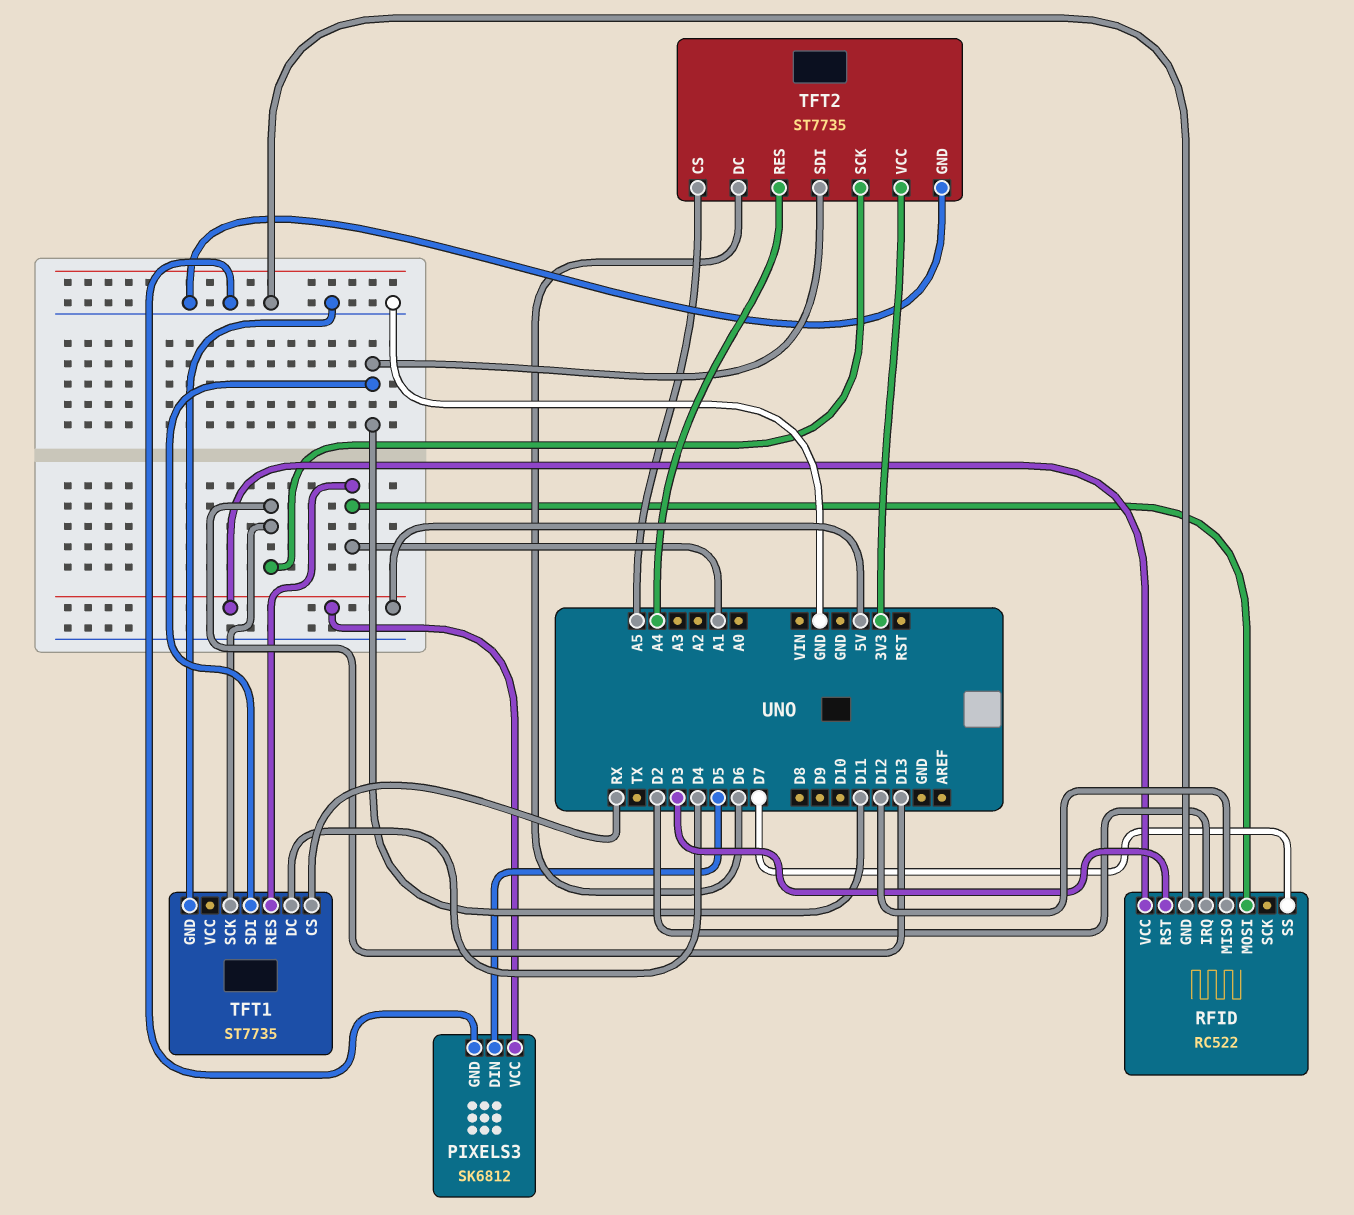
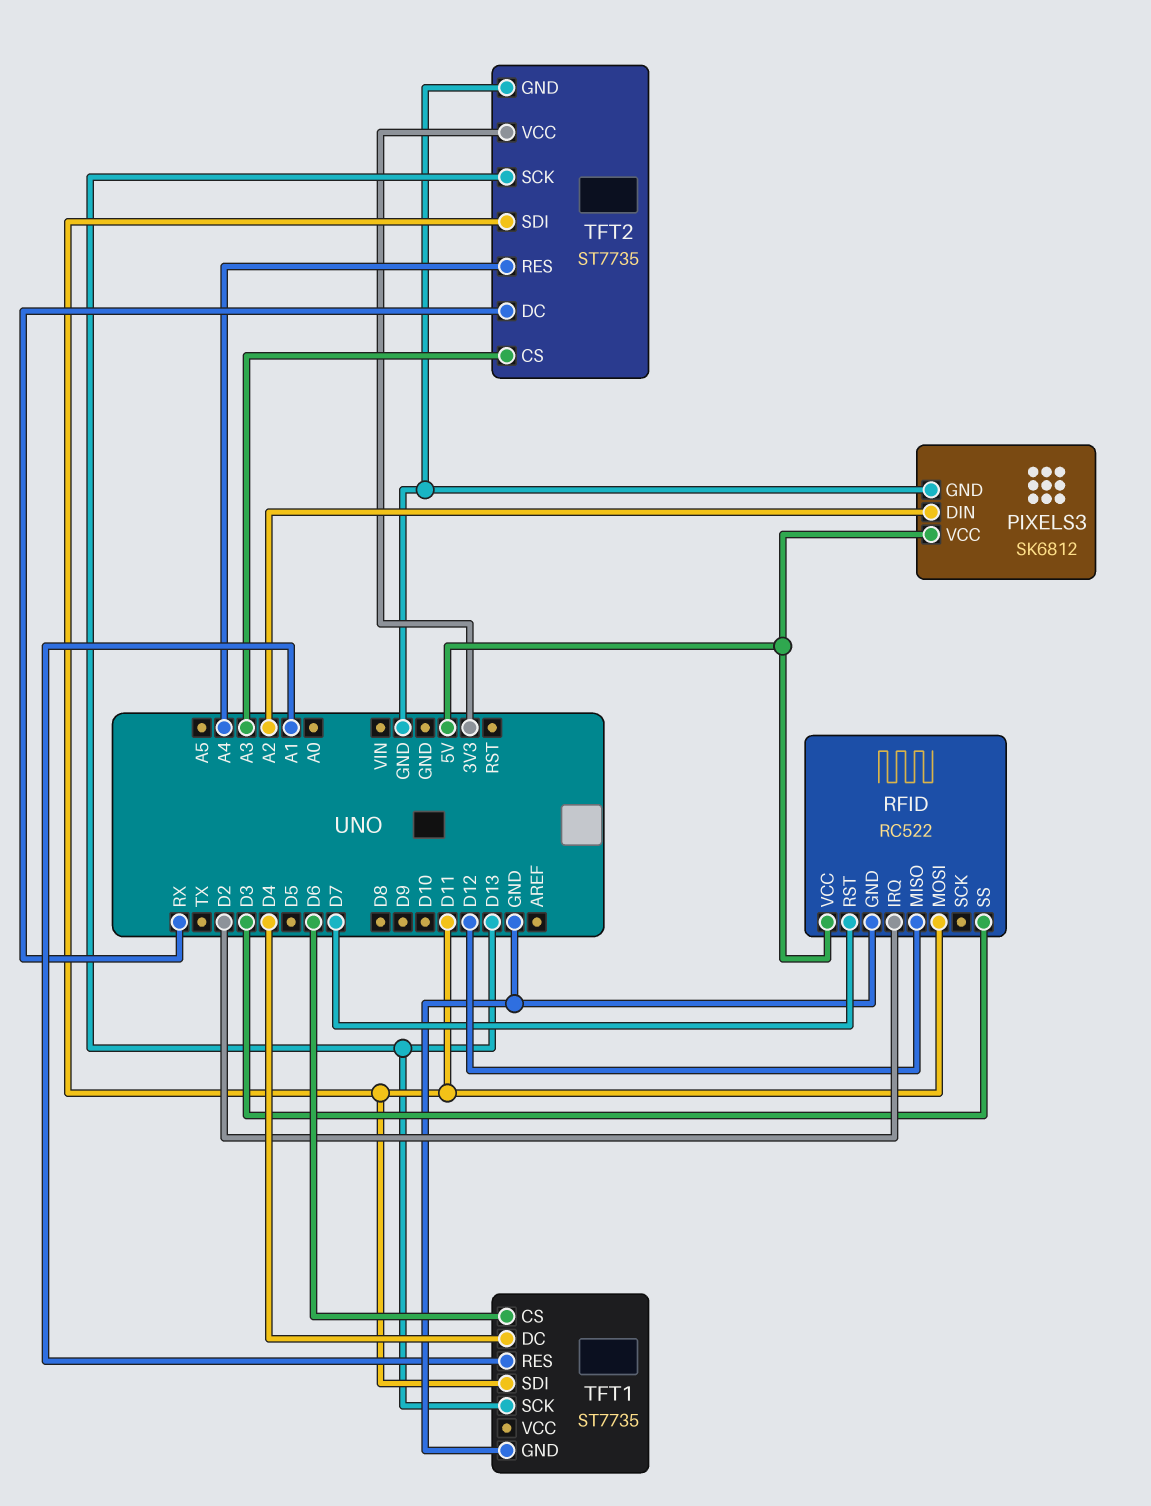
PIXELS3 pin DIN: D5 -> A2
RFID pin MOSI: A1 -> D11
RFID pin RST: D3 -> D7
RFID pin SS: D7 -> D3
TFT1 pin CS: RX -> D6
TFT2 pin CS: A5 -> A3
TFT2 pin DC: D6 -> RX

